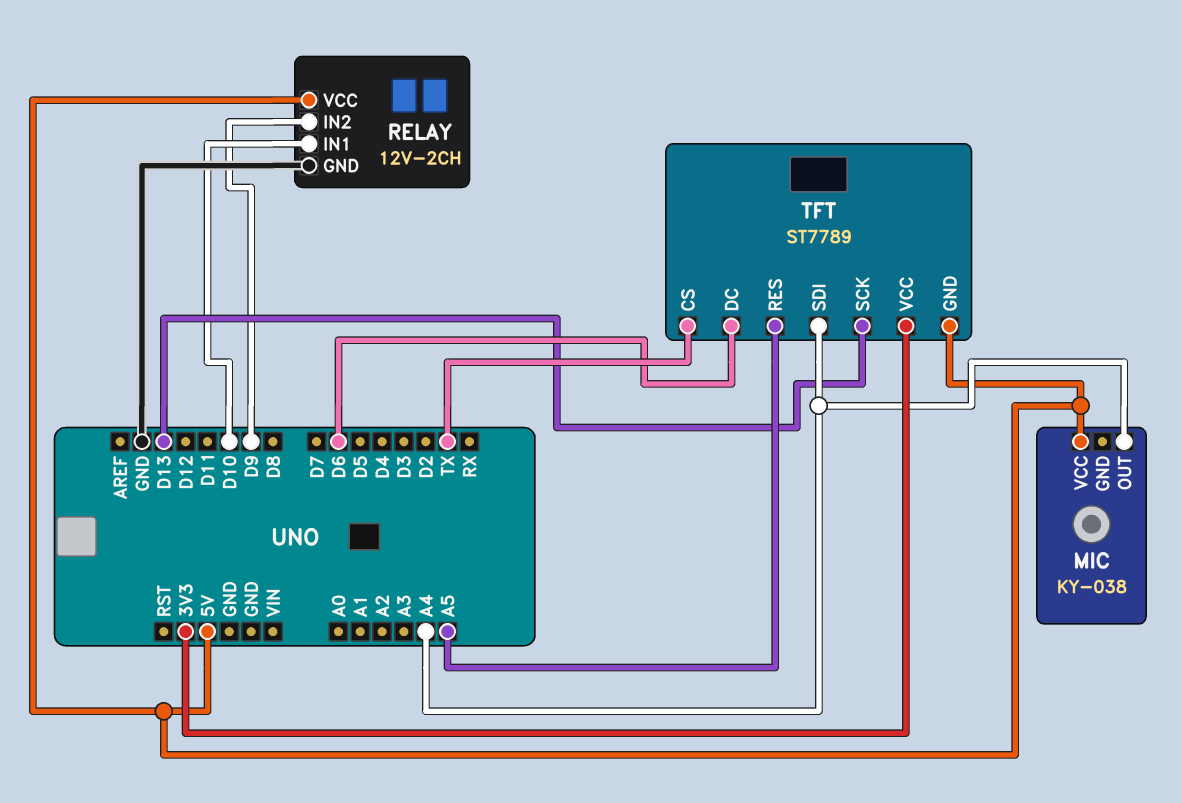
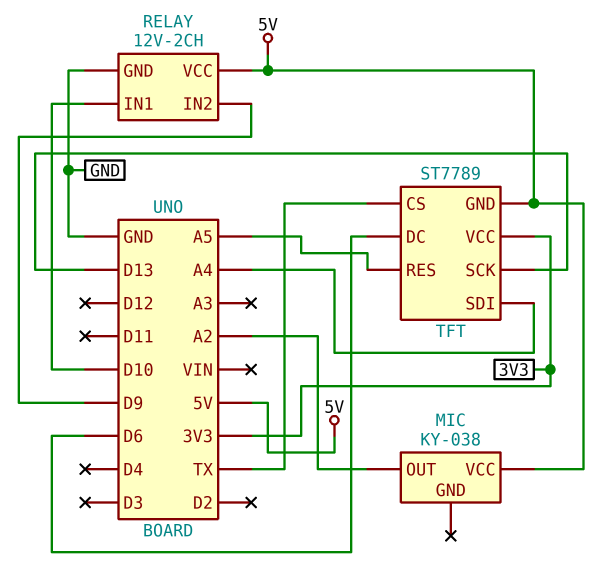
MIC pin OUT: A4 -> A2

